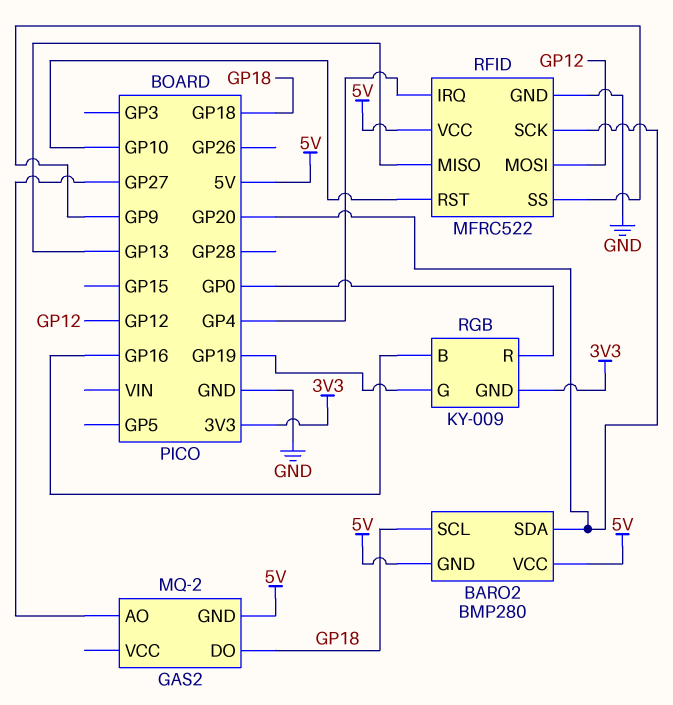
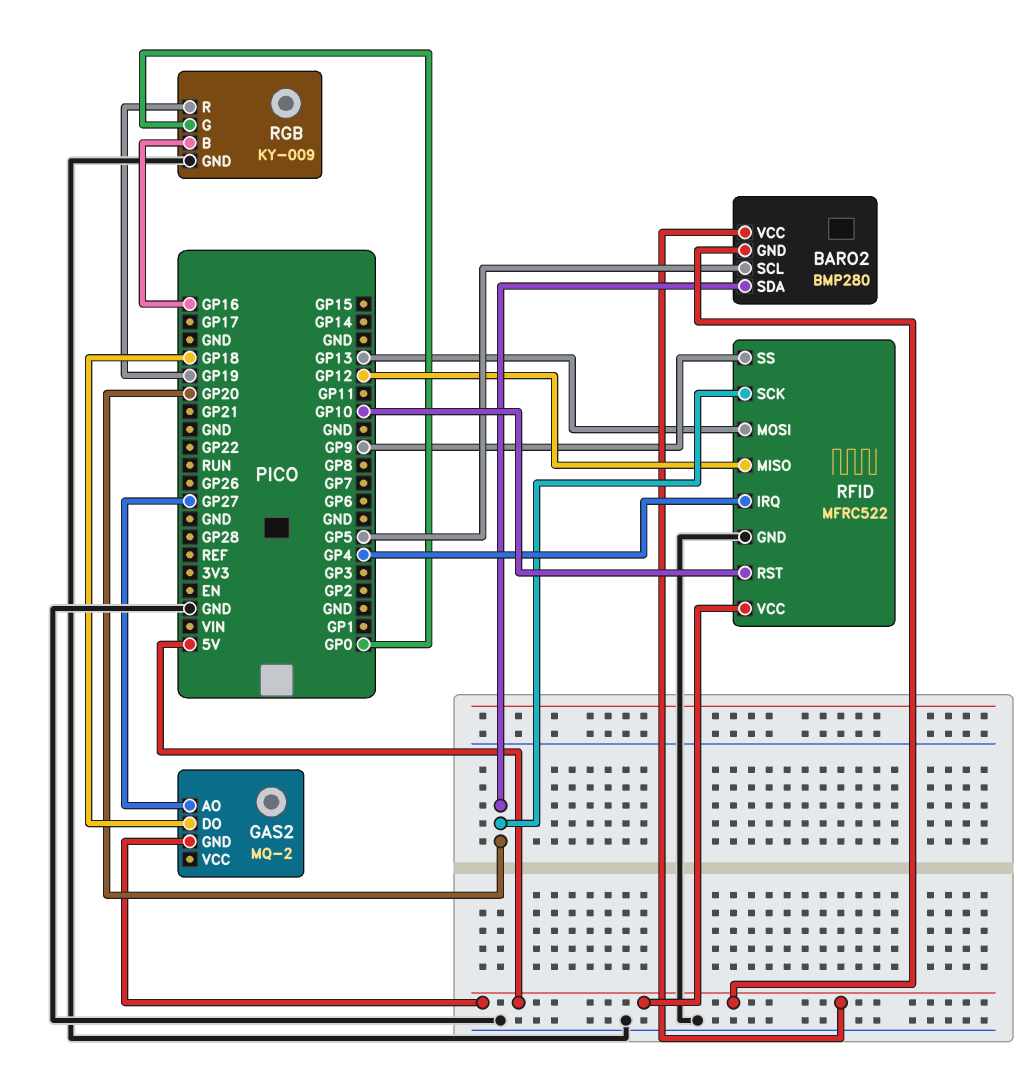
BARO2 pin SCL: GP18 -> GP5
RFID pin MISO: GP13 -> GP12
RFID pin MOSI: GP12 -> GP13
RGB pin G: GP19 -> GP0
RGB pin GND: 3V3 -> GND
RGB pin R: GP0 -> GP19

